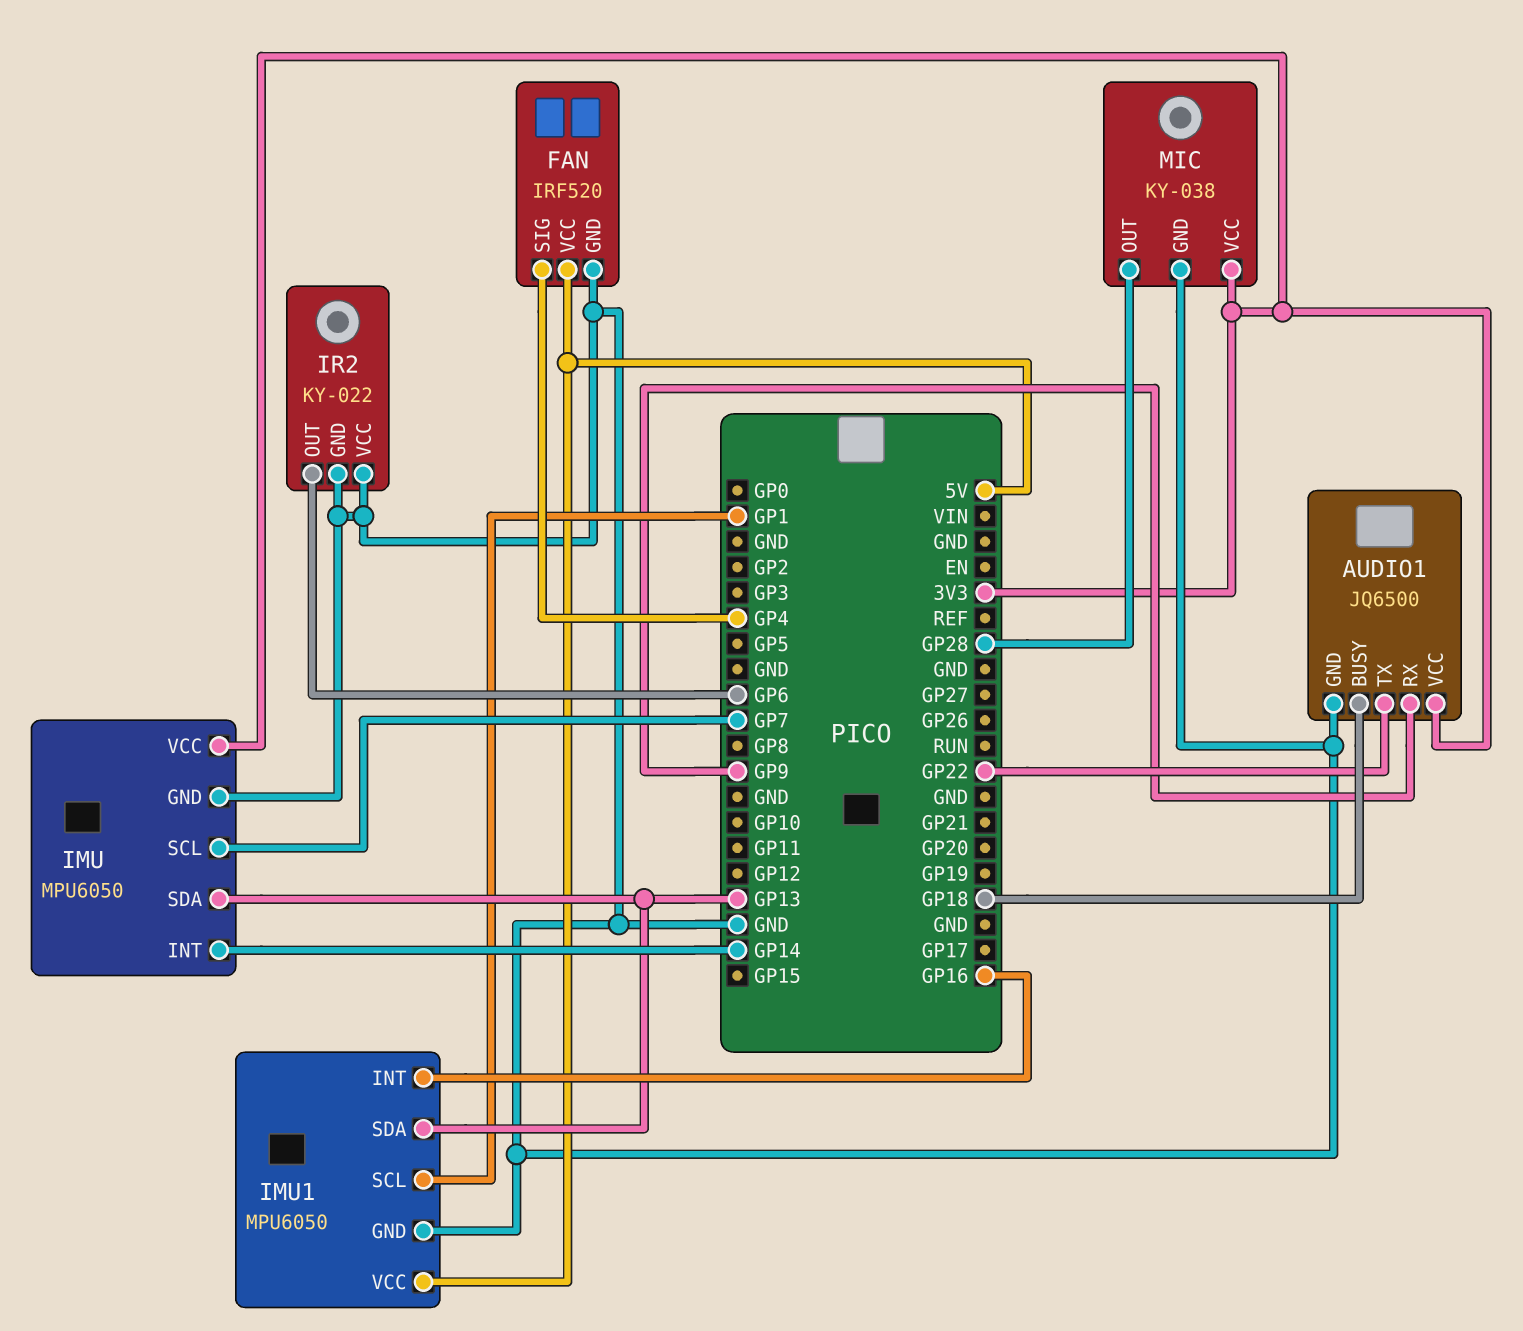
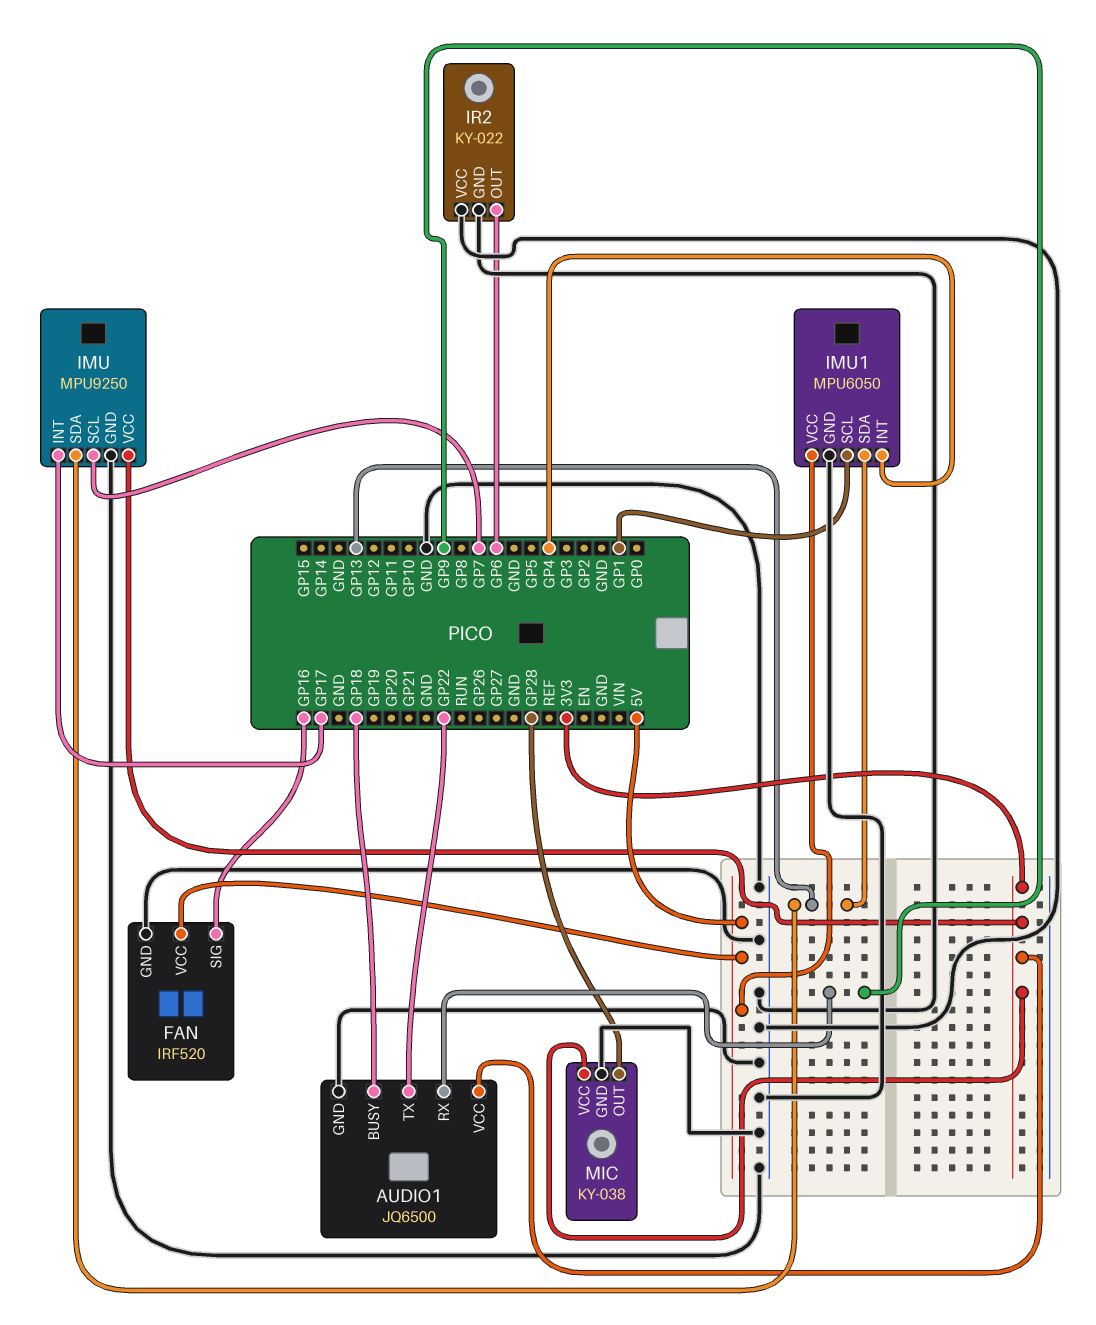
FAN pin SIG: GP4 -> GP16
IMU: MPU6050 -> MPU9250
IMU pin INT: GP14 -> GP17
IMU1 pin INT: GP16 -> GP4

